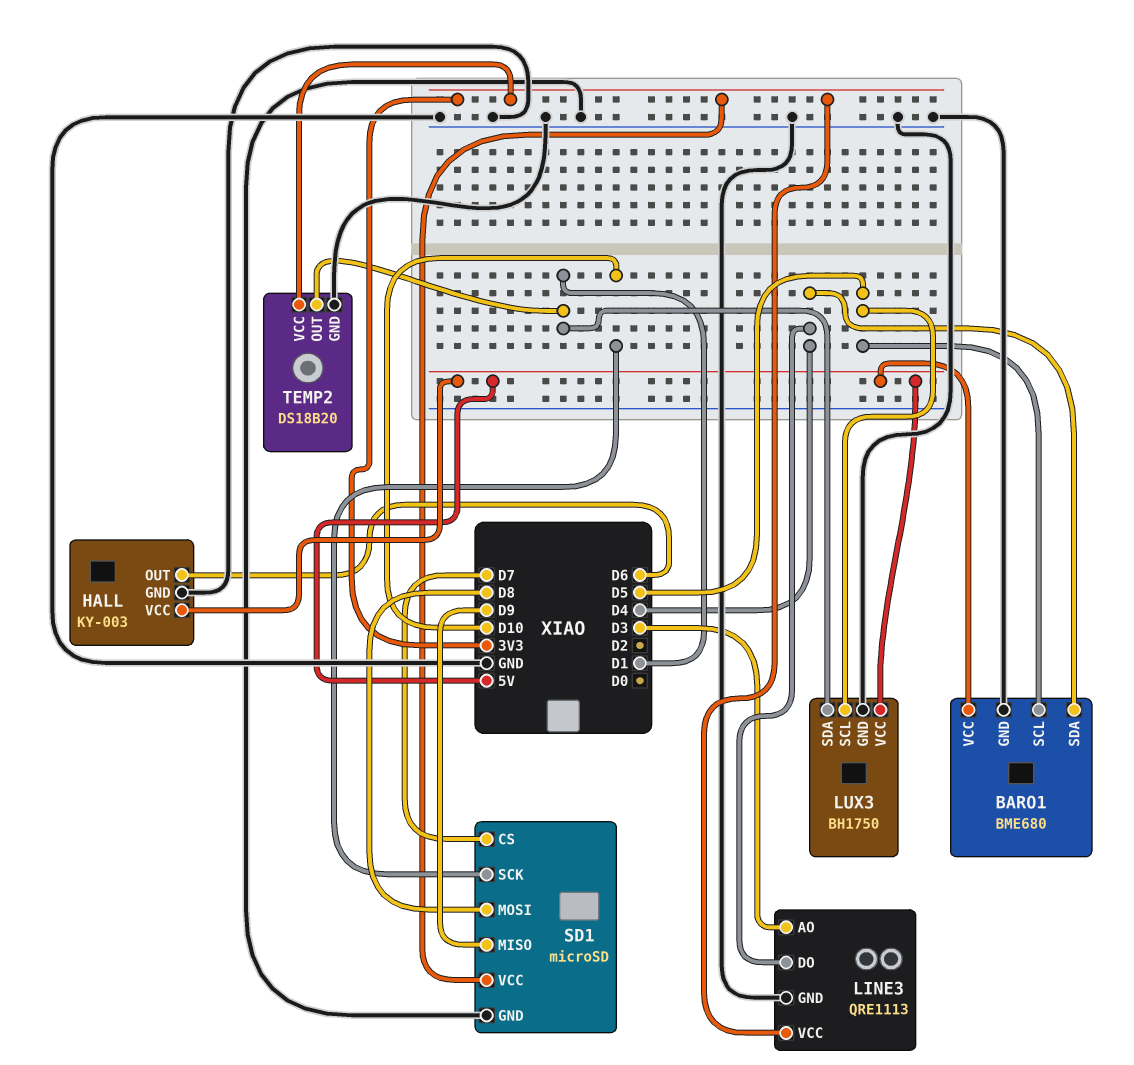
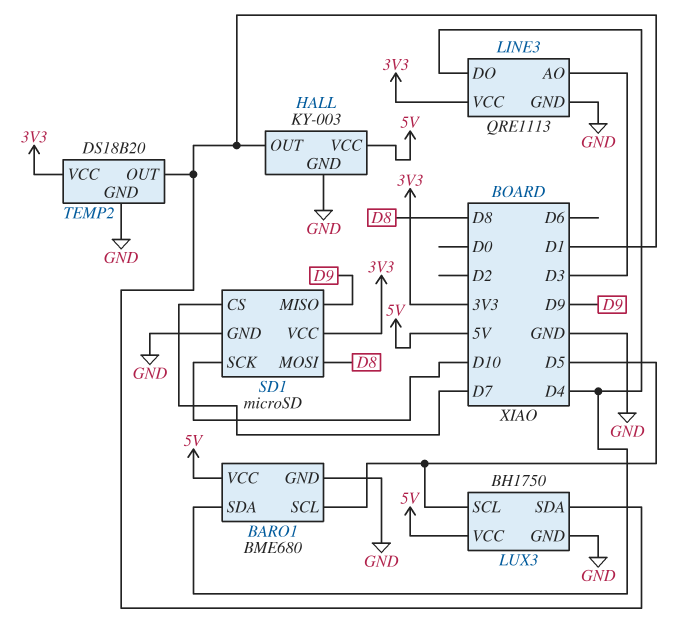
HALL pin OUT: D6 -> D1

